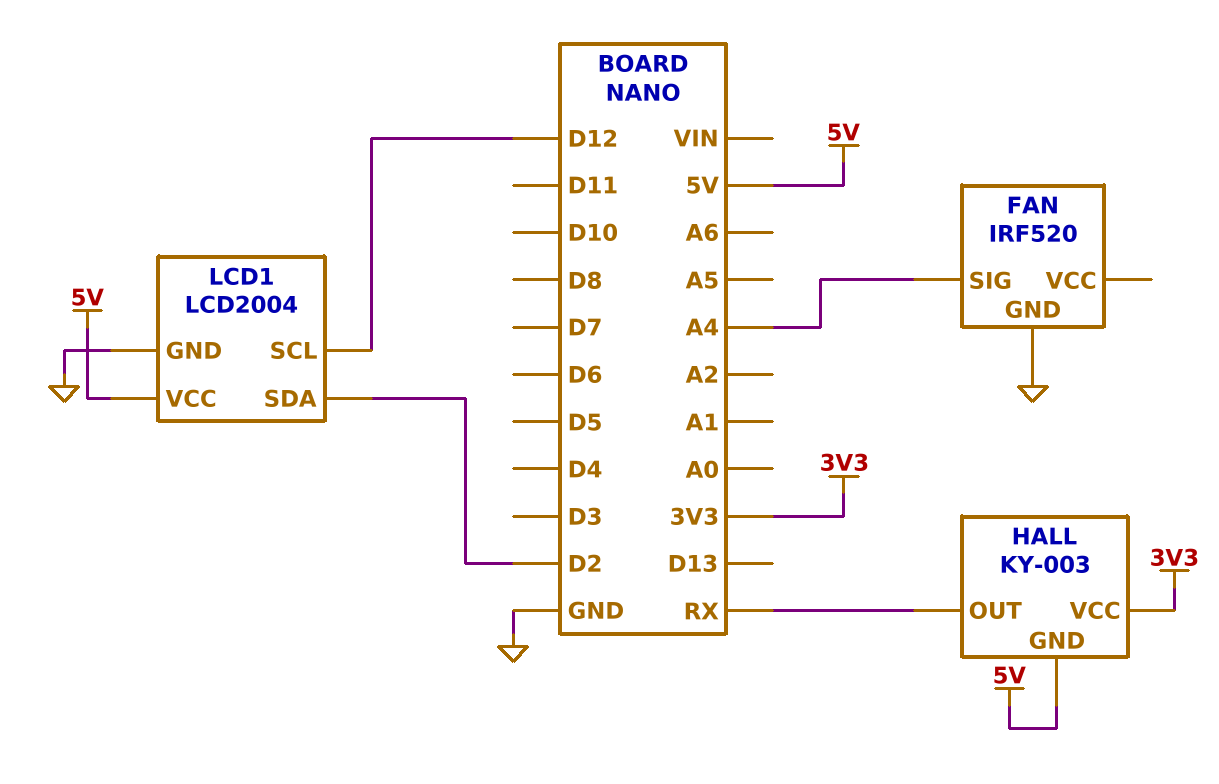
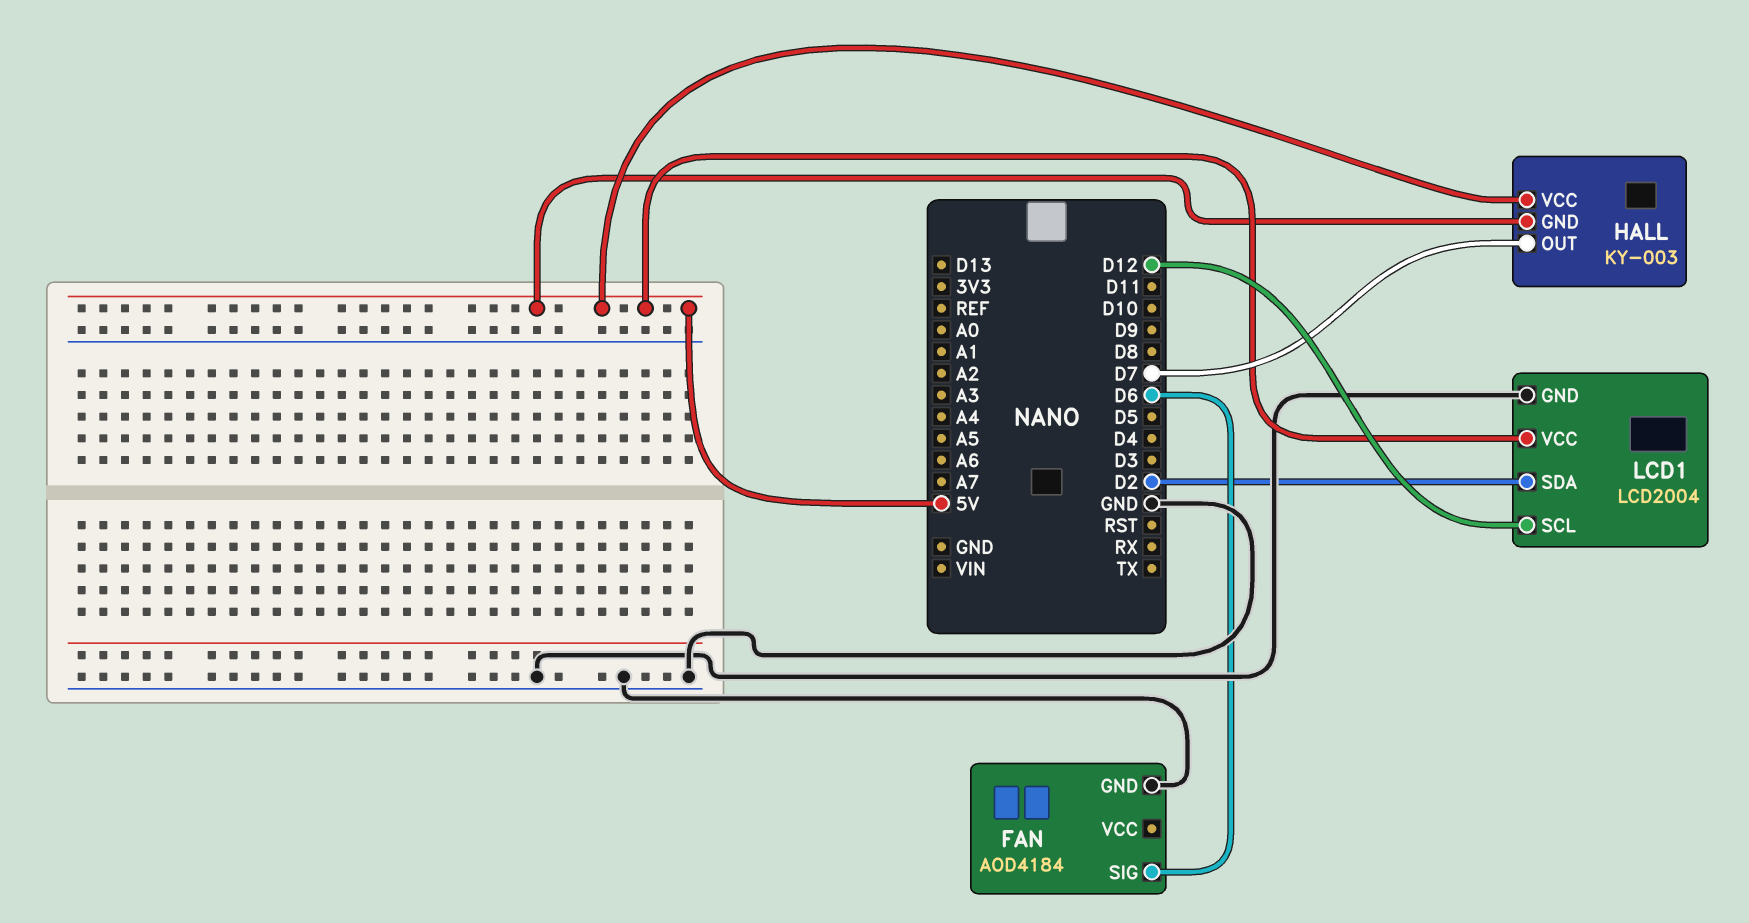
FAN: IRF520 -> AOD4184
FAN pin SIG: A4 -> D6
HALL pin OUT: RX -> D7
HALL pin VCC: 3V3 -> 5V

